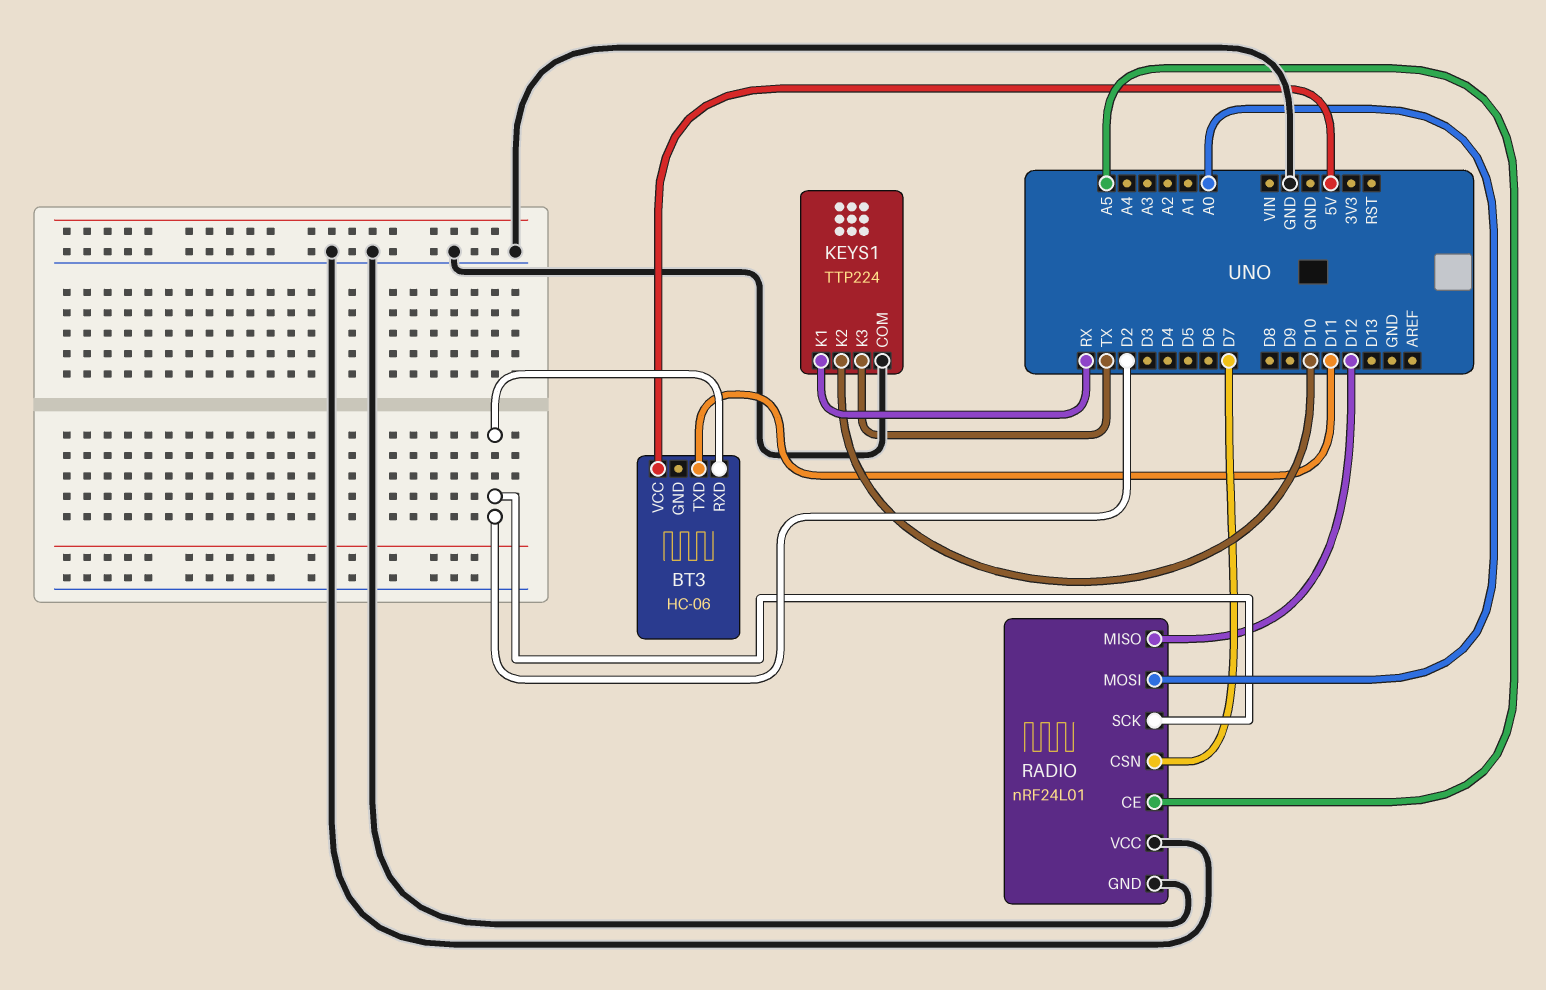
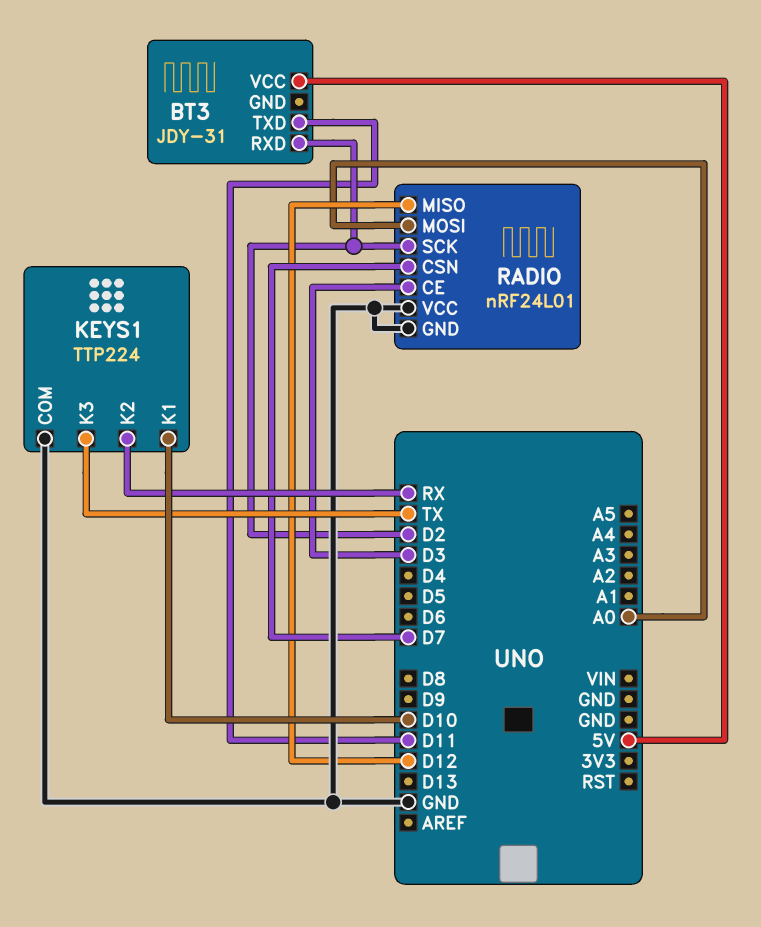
BT3: HC-06 -> JDY-31
KEYS1 pin K1: RX -> D10
KEYS1 pin K2: D10 -> RX
RADIO pin CE: A5 -> D3

